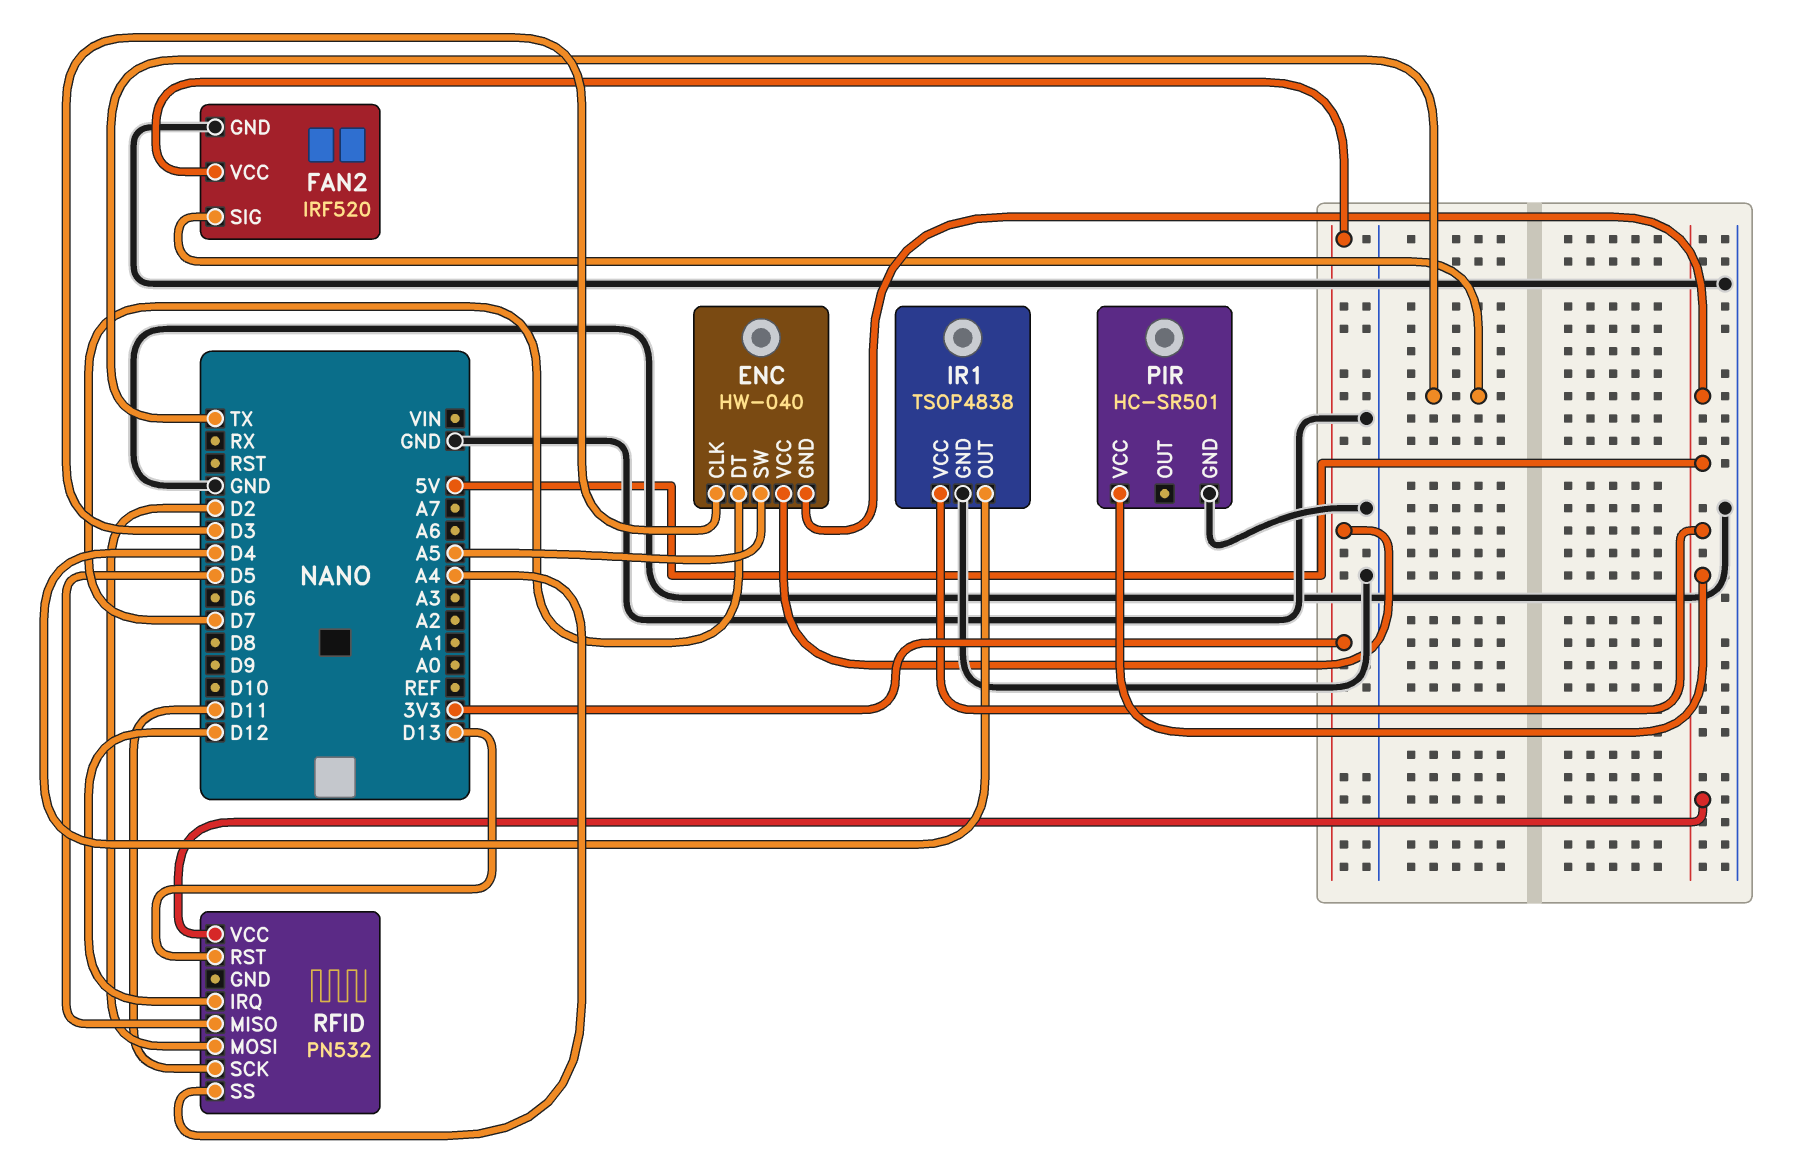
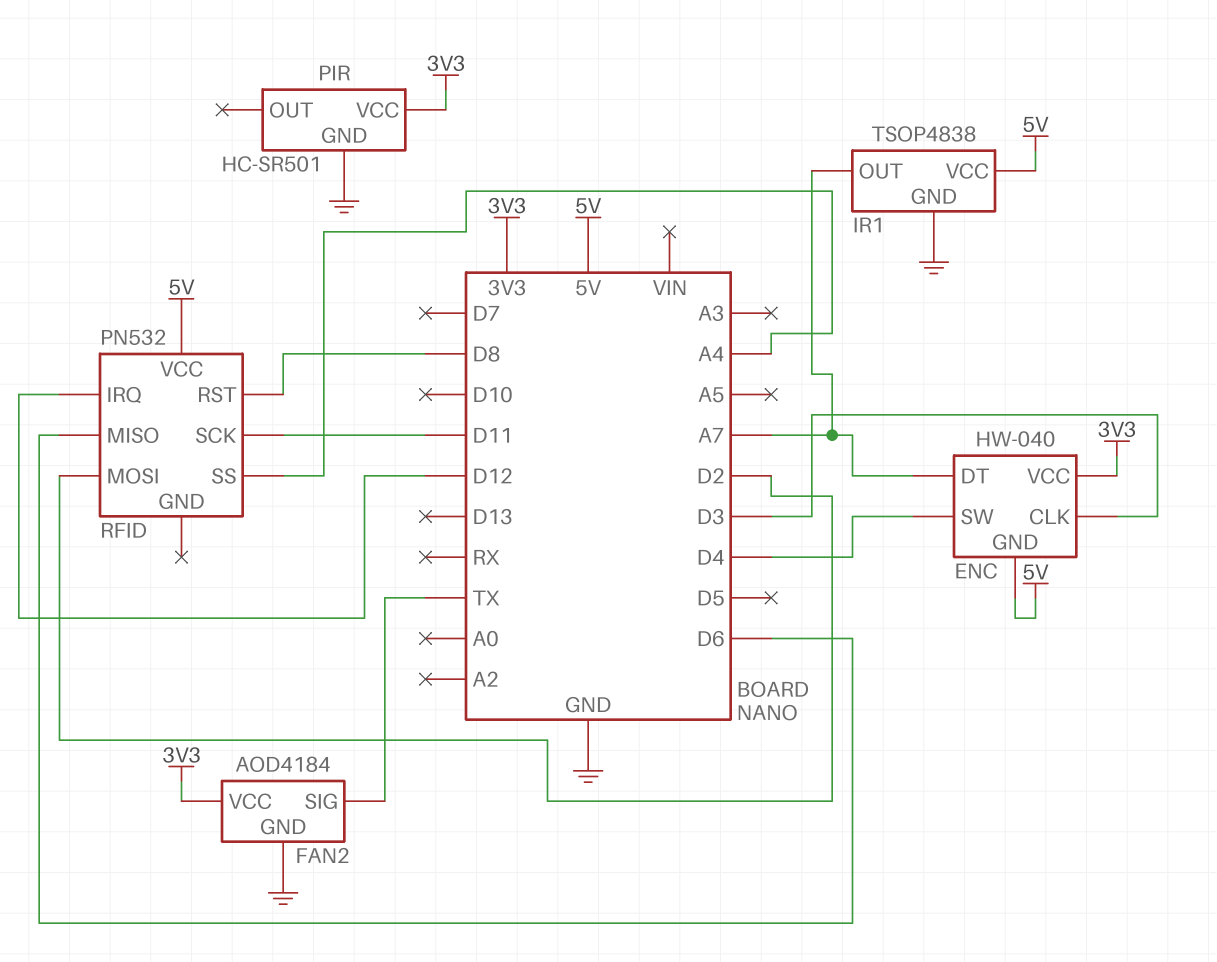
ENC pin DT: D7 -> A7
ENC pin SW: A5 -> D4
FAN2: IRF520 -> AOD4184
IR1 pin OUT: D4 -> A7
PIR pin VCC: 5V -> 3V3
RFID pin MISO: D5 -> D6
RFID pin RST: D13 -> D8

